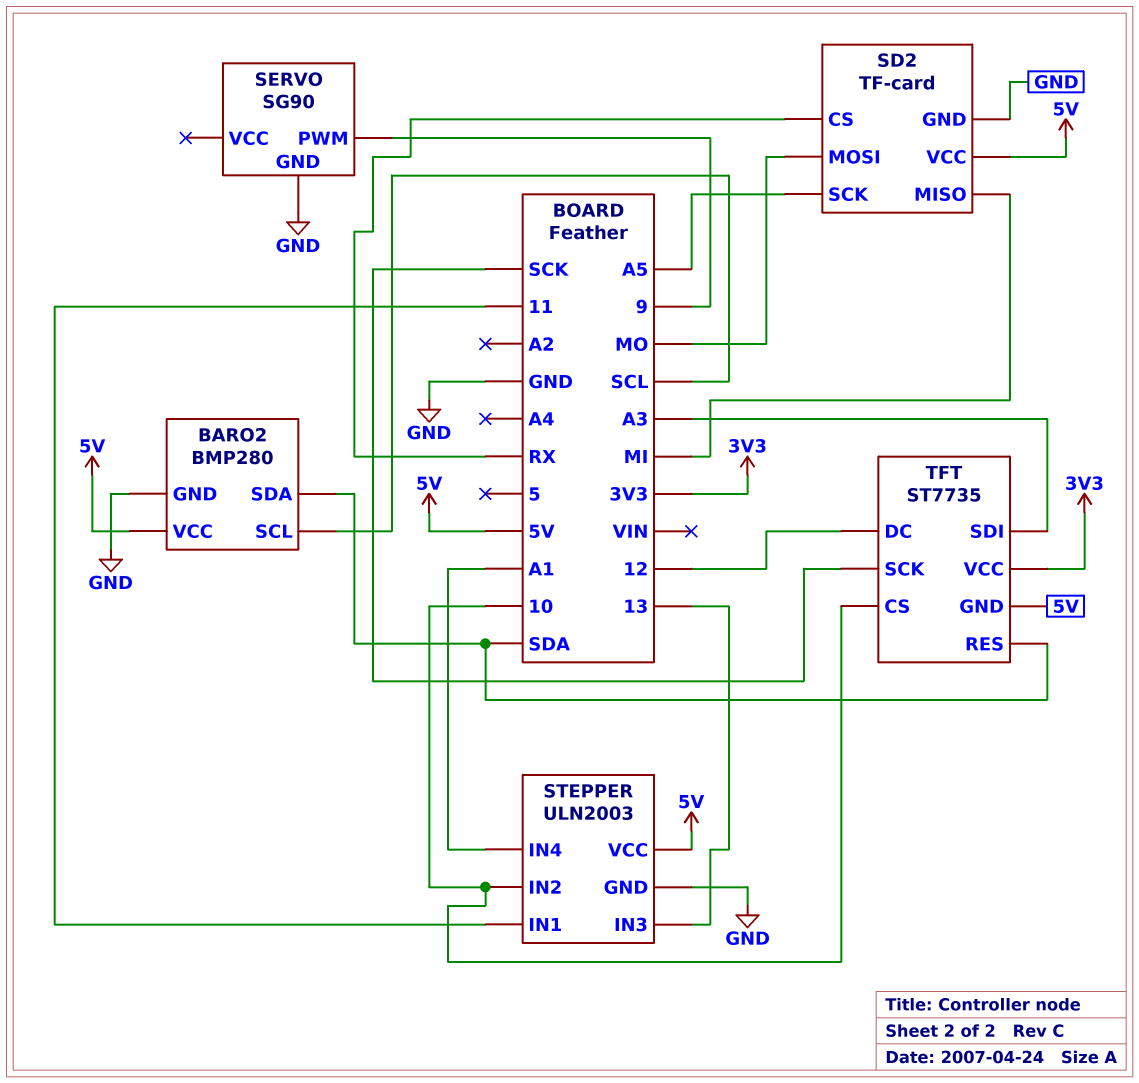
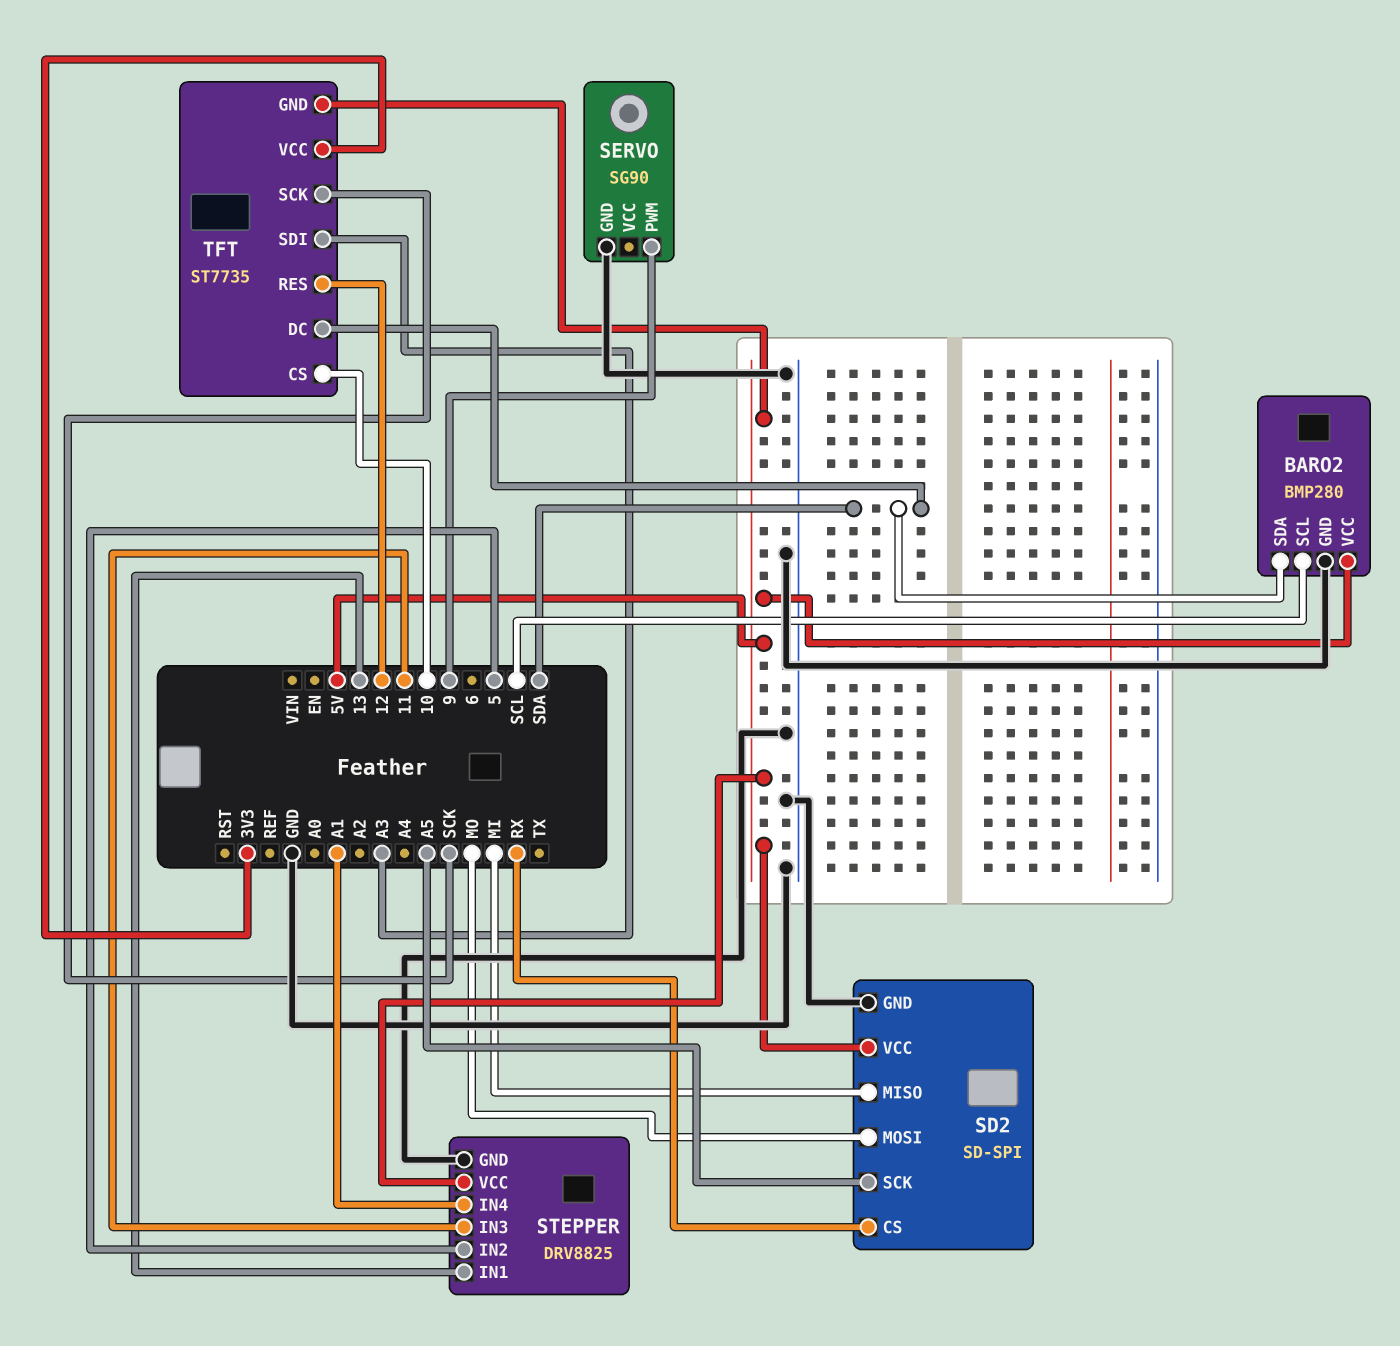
SD2: TF-card -> SD-SPI
STEPPER: ULN2003 -> DRV8825
STEPPER pin IN1: 11 -> 13
STEPPER pin IN2: 10 -> 5
STEPPER pin IN3: 13 -> 11
TFT pin DC: 12 -> SDA
TFT pin RES: SDA -> 12

